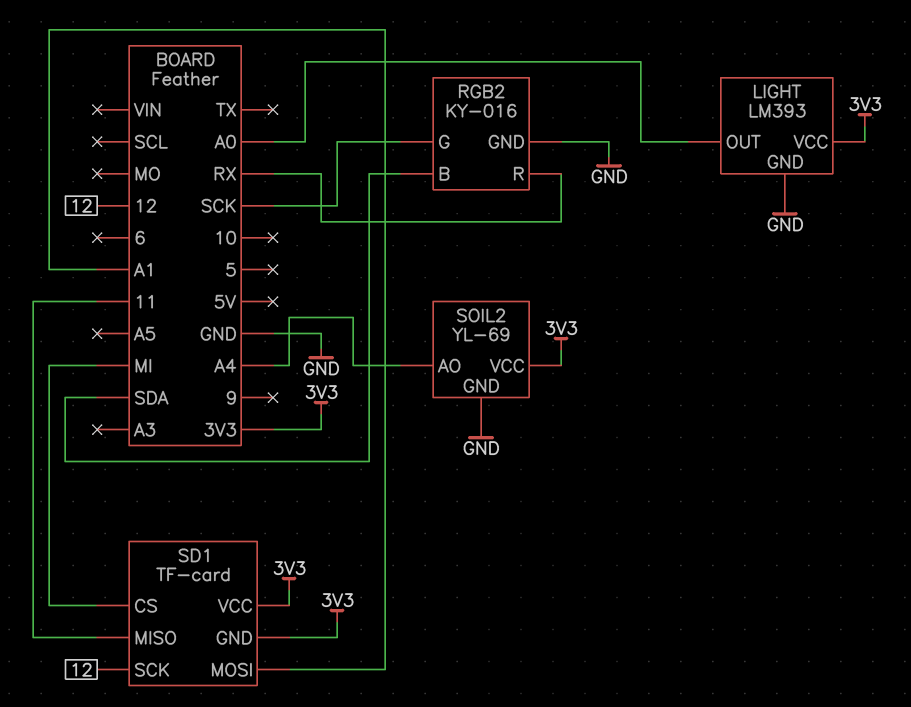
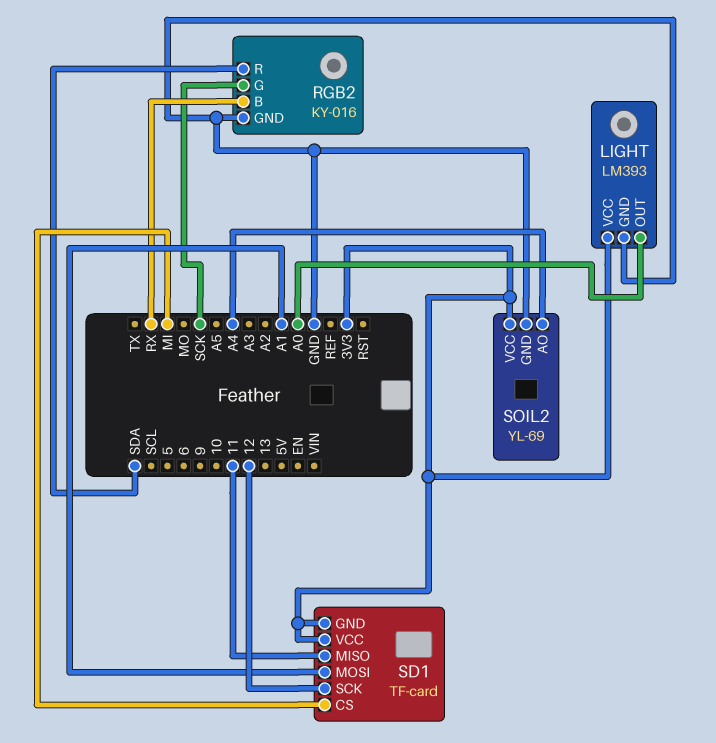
RGB2 pin B: SDA -> RX
RGB2 pin R: RX -> SDA

